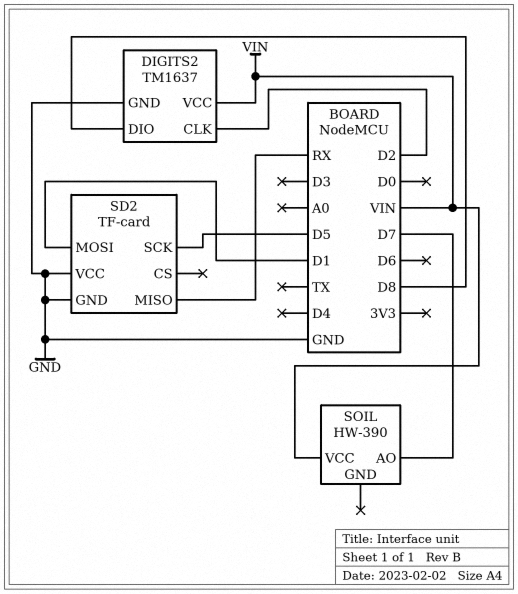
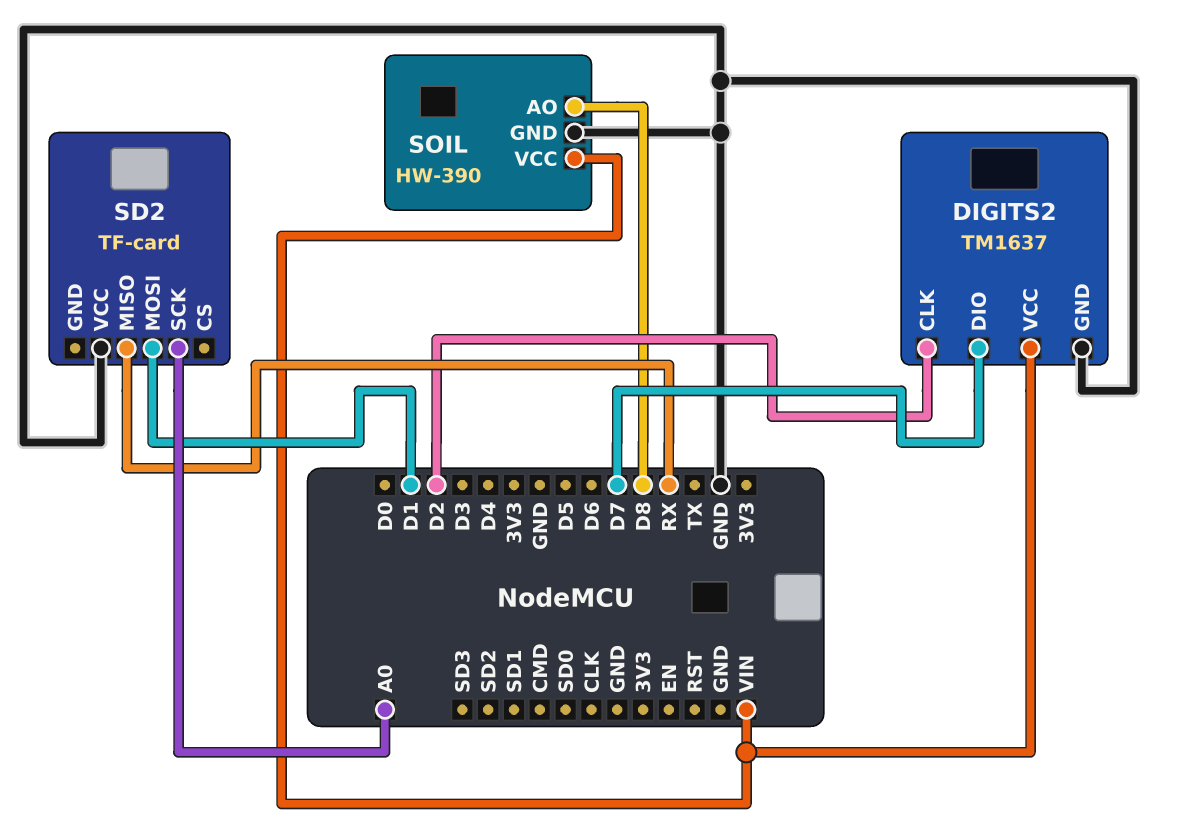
DIGITS2 pin DIO: D8 -> D7
SD2 pin GND: GND -> none
SD2 pin SCK: D5 -> A0
SOIL pin AO: D7 -> D8
SOIL pin GND: none -> GND

